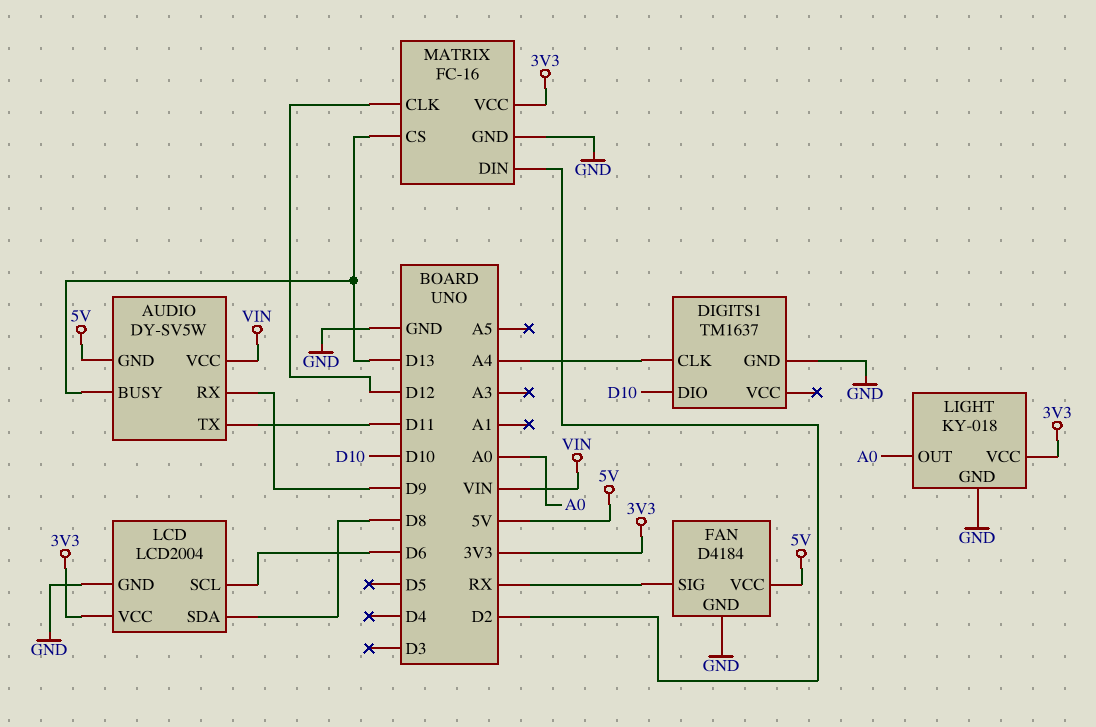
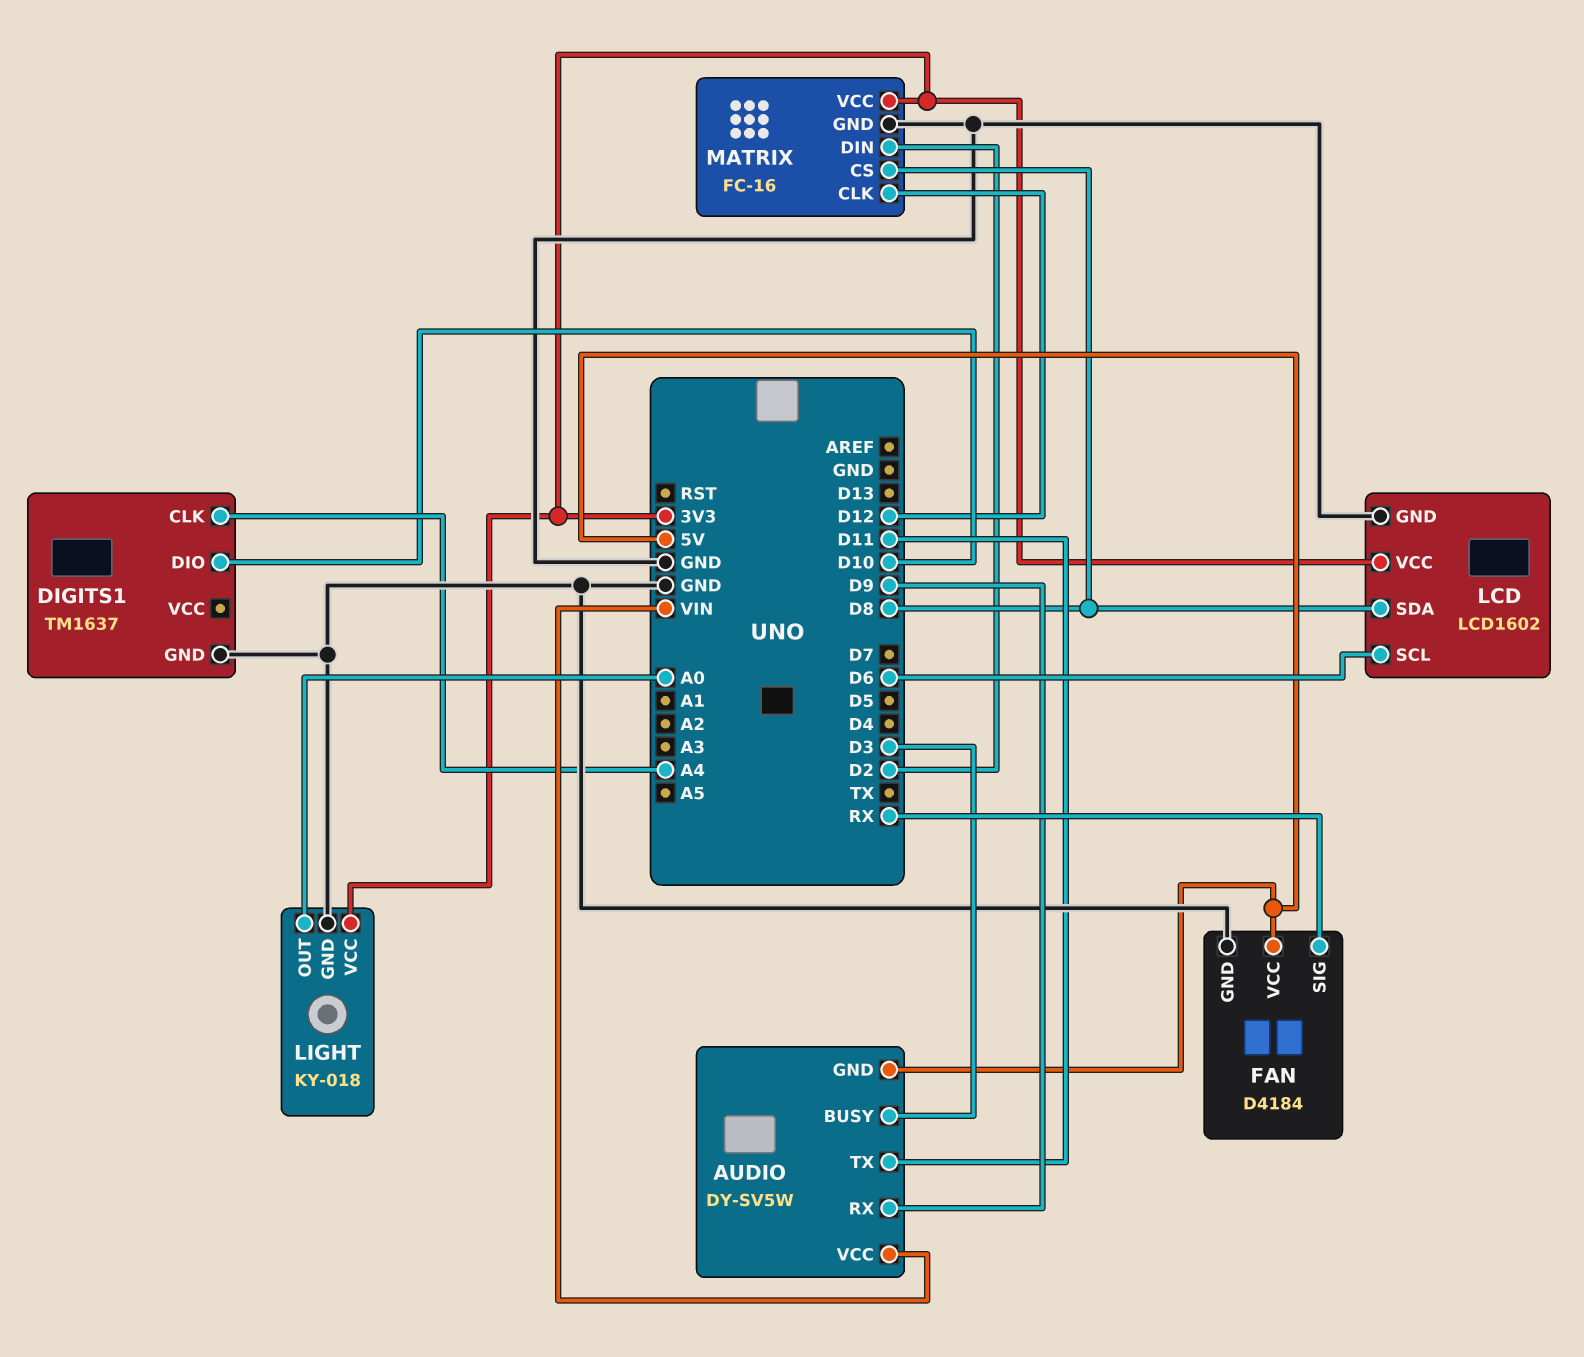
AUDIO pin BUSY: D13 -> D3
LCD: LCD2004 -> LCD1602
MATRIX pin CS: D13 -> D8

